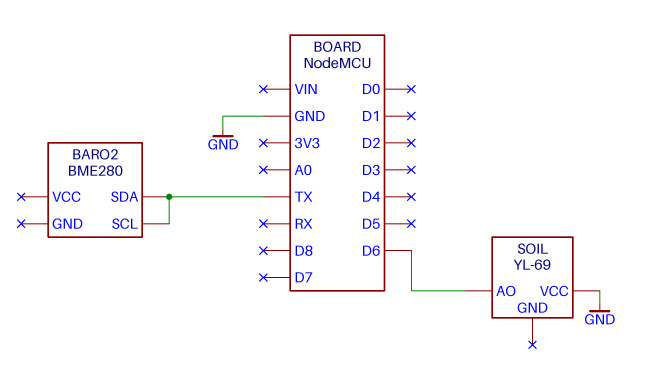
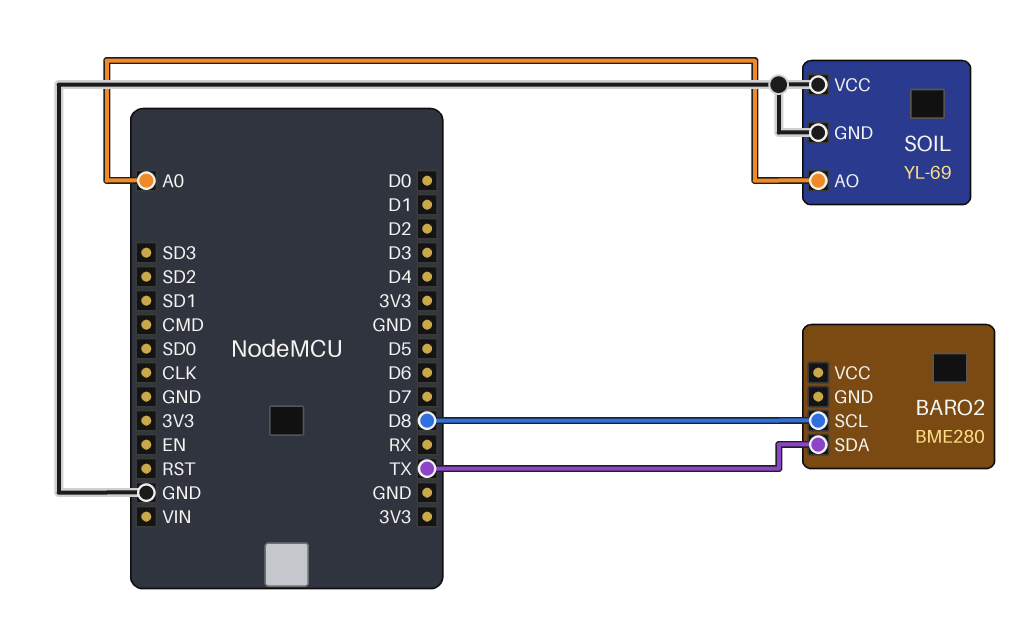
BARO2 pin SCL: TX -> D8
SOIL pin AO: D6 -> A0
SOIL pin GND: none -> GND

